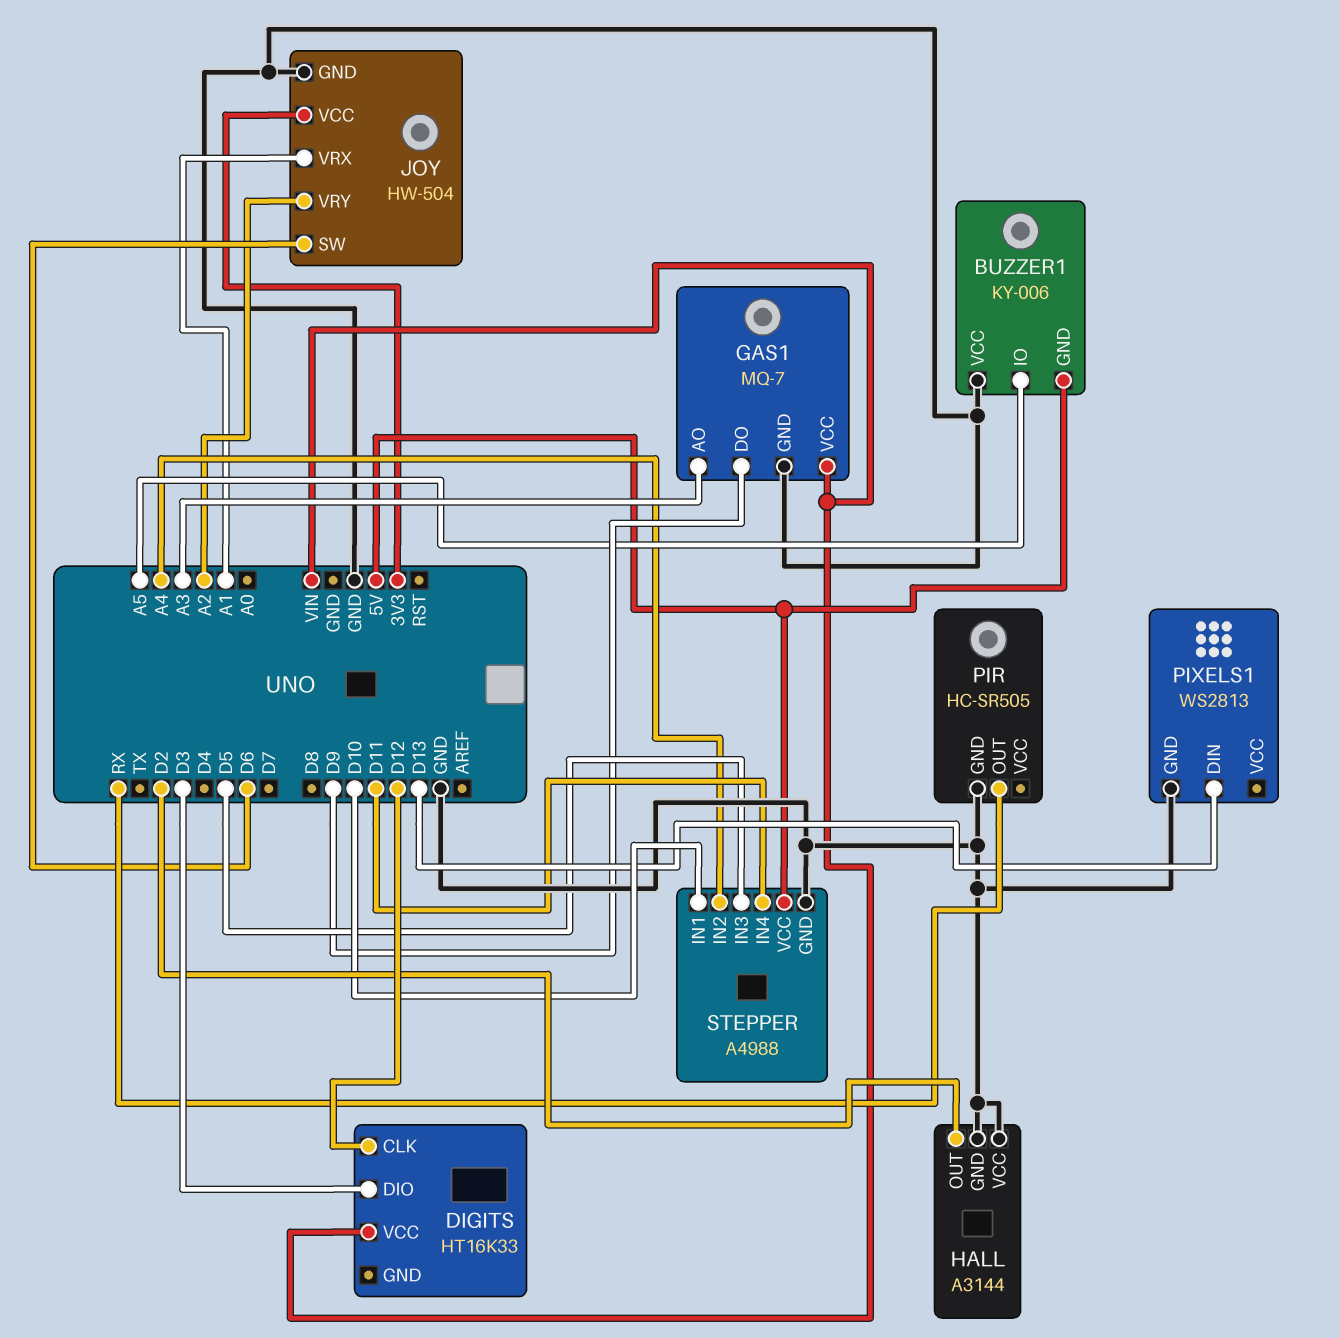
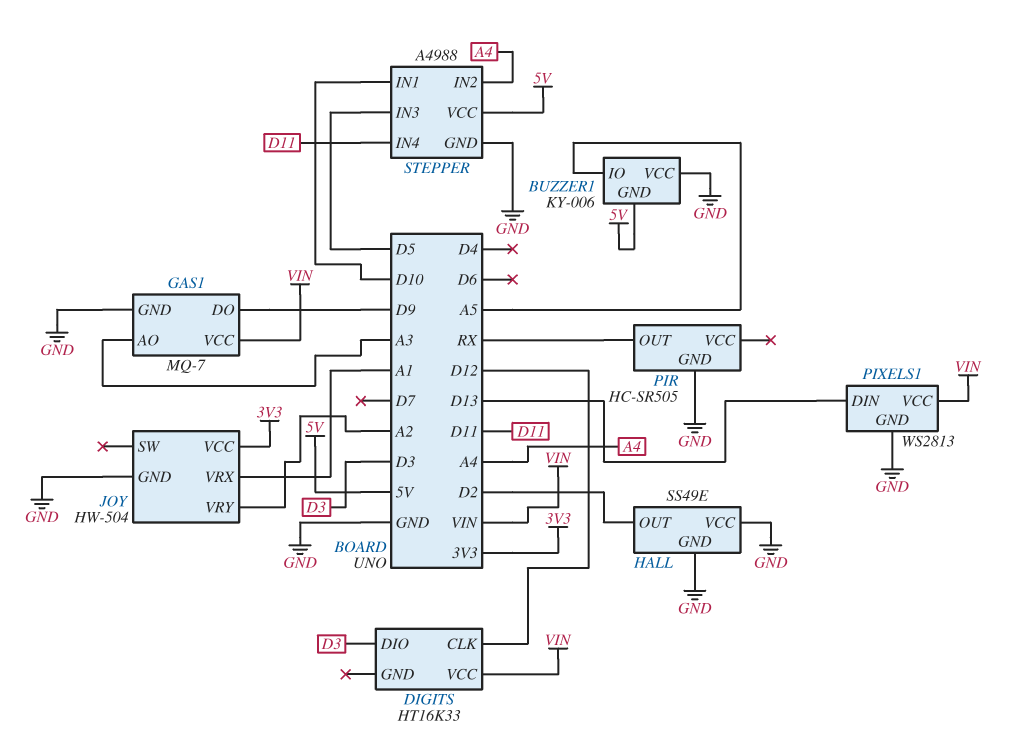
HALL: A3144 -> SS49E
JOY pin SW: D6 -> none
PIXELS1 pin VCC: none -> VIN

